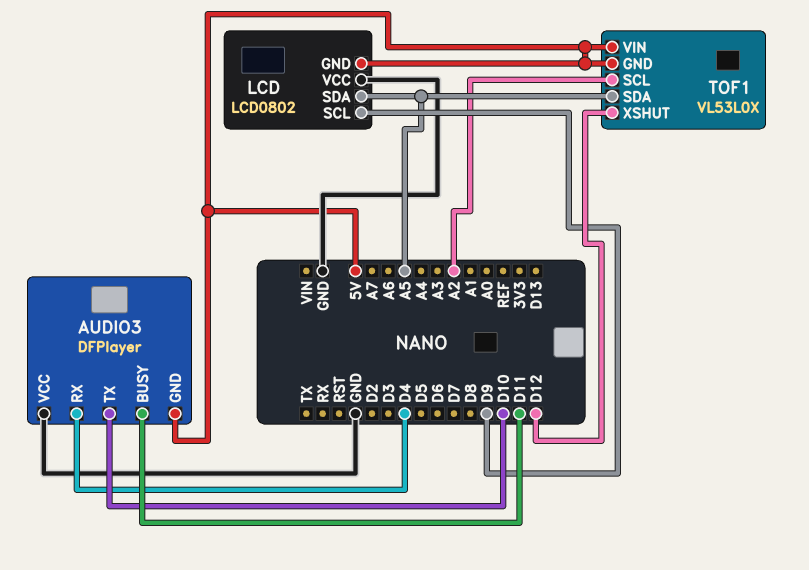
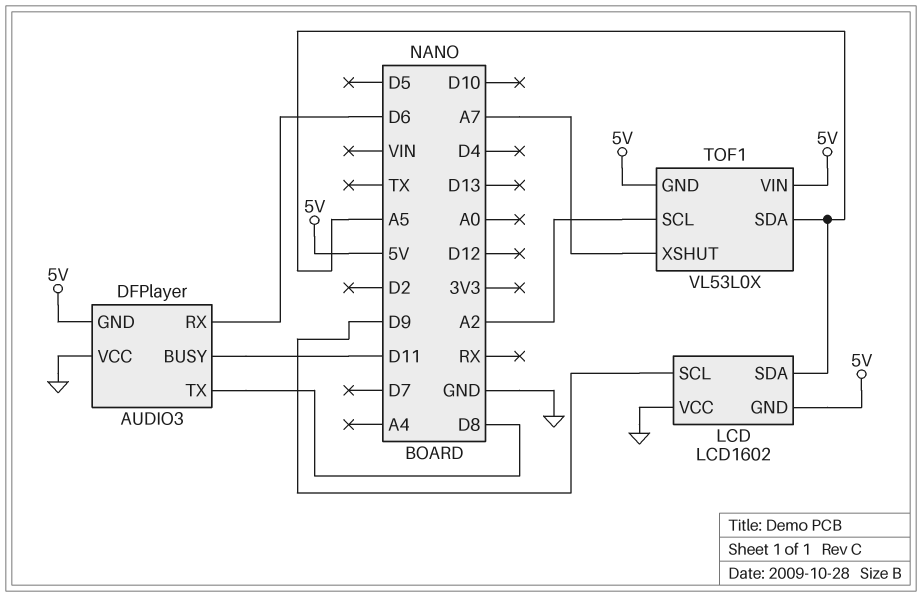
AUDIO3 pin RX: D4 -> D6
AUDIO3 pin TX: D10 -> D8
LCD: LCD0802 -> LCD1602
TOF1 pin XSHUT: D12 -> A7

